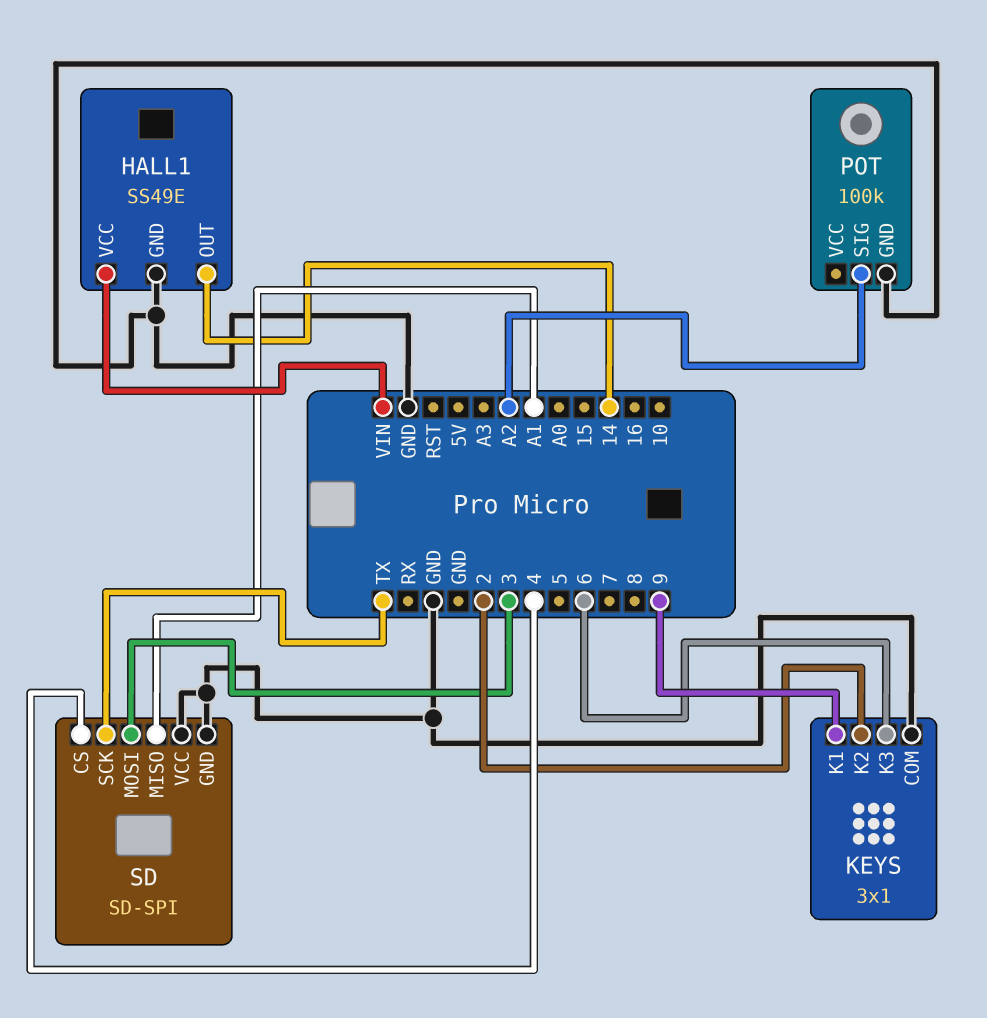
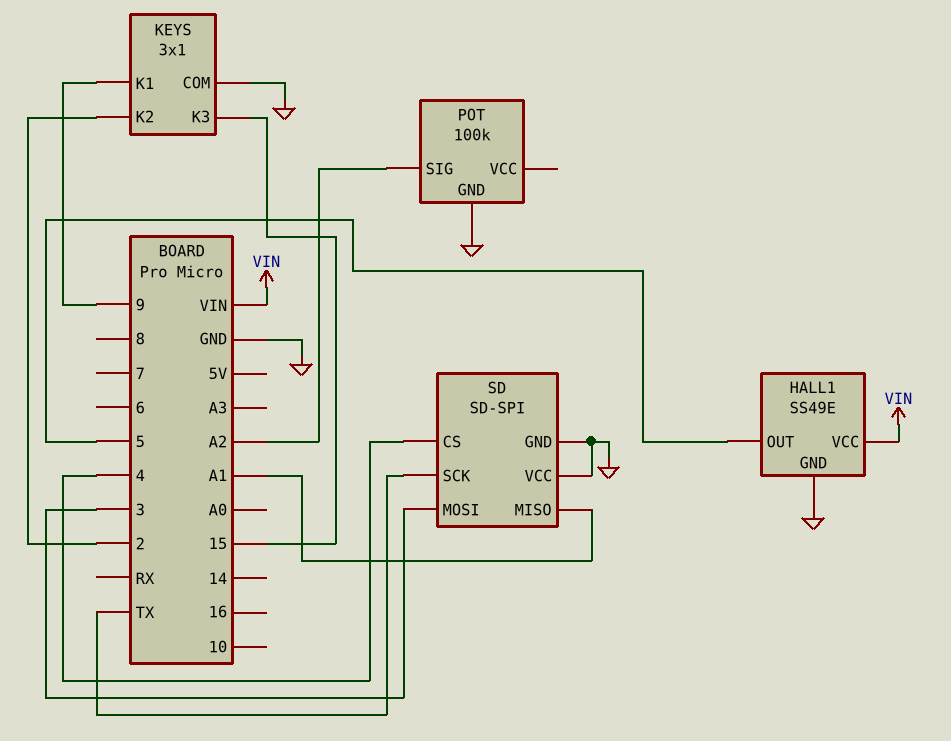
HALL1 pin OUT: 14 -> 5
KEYS pin K3: 6 -> 15

